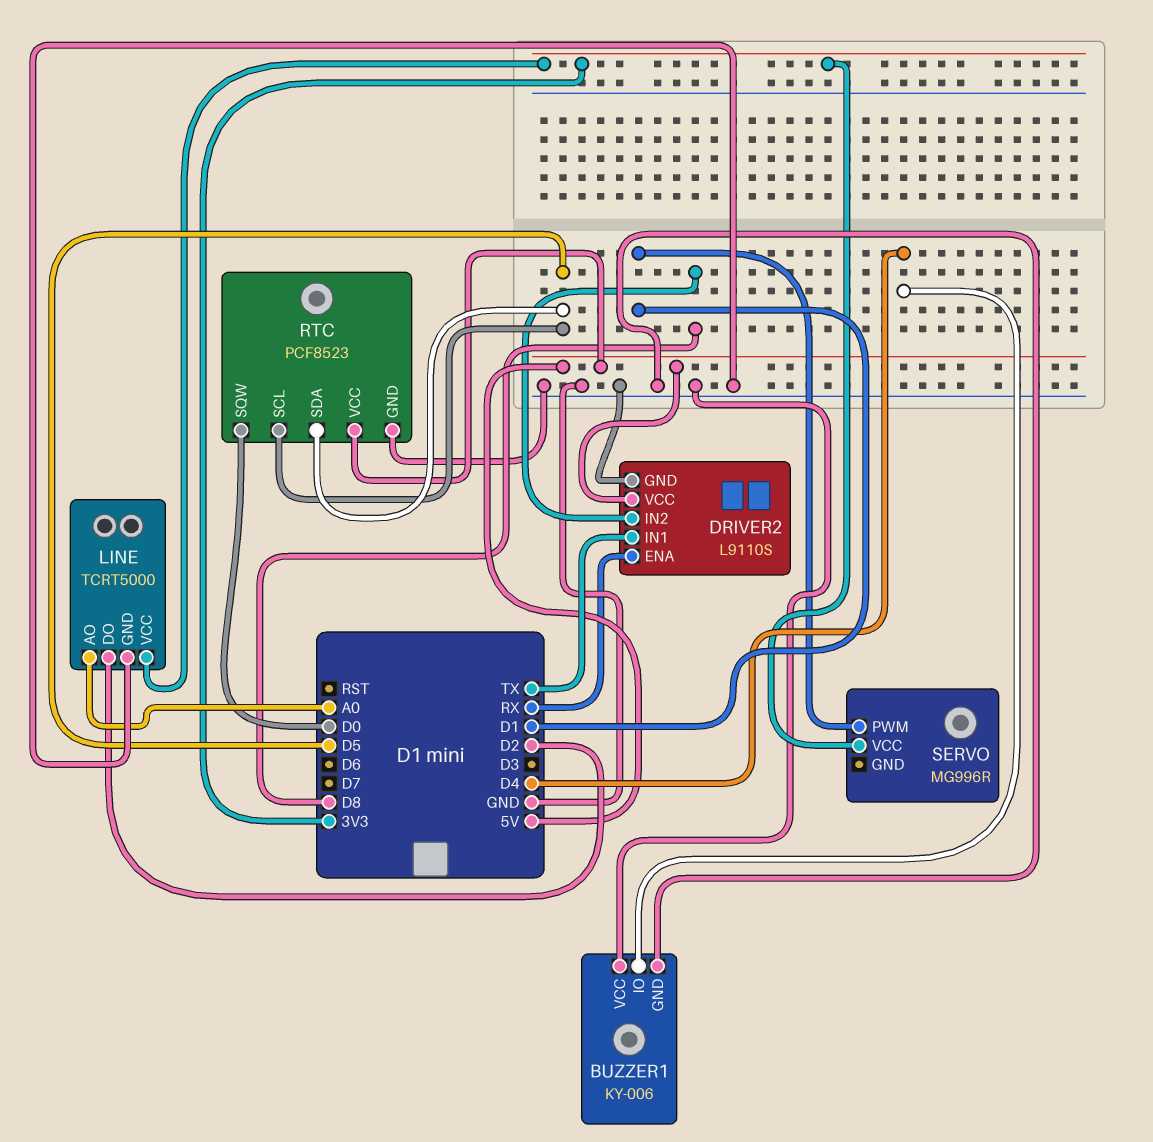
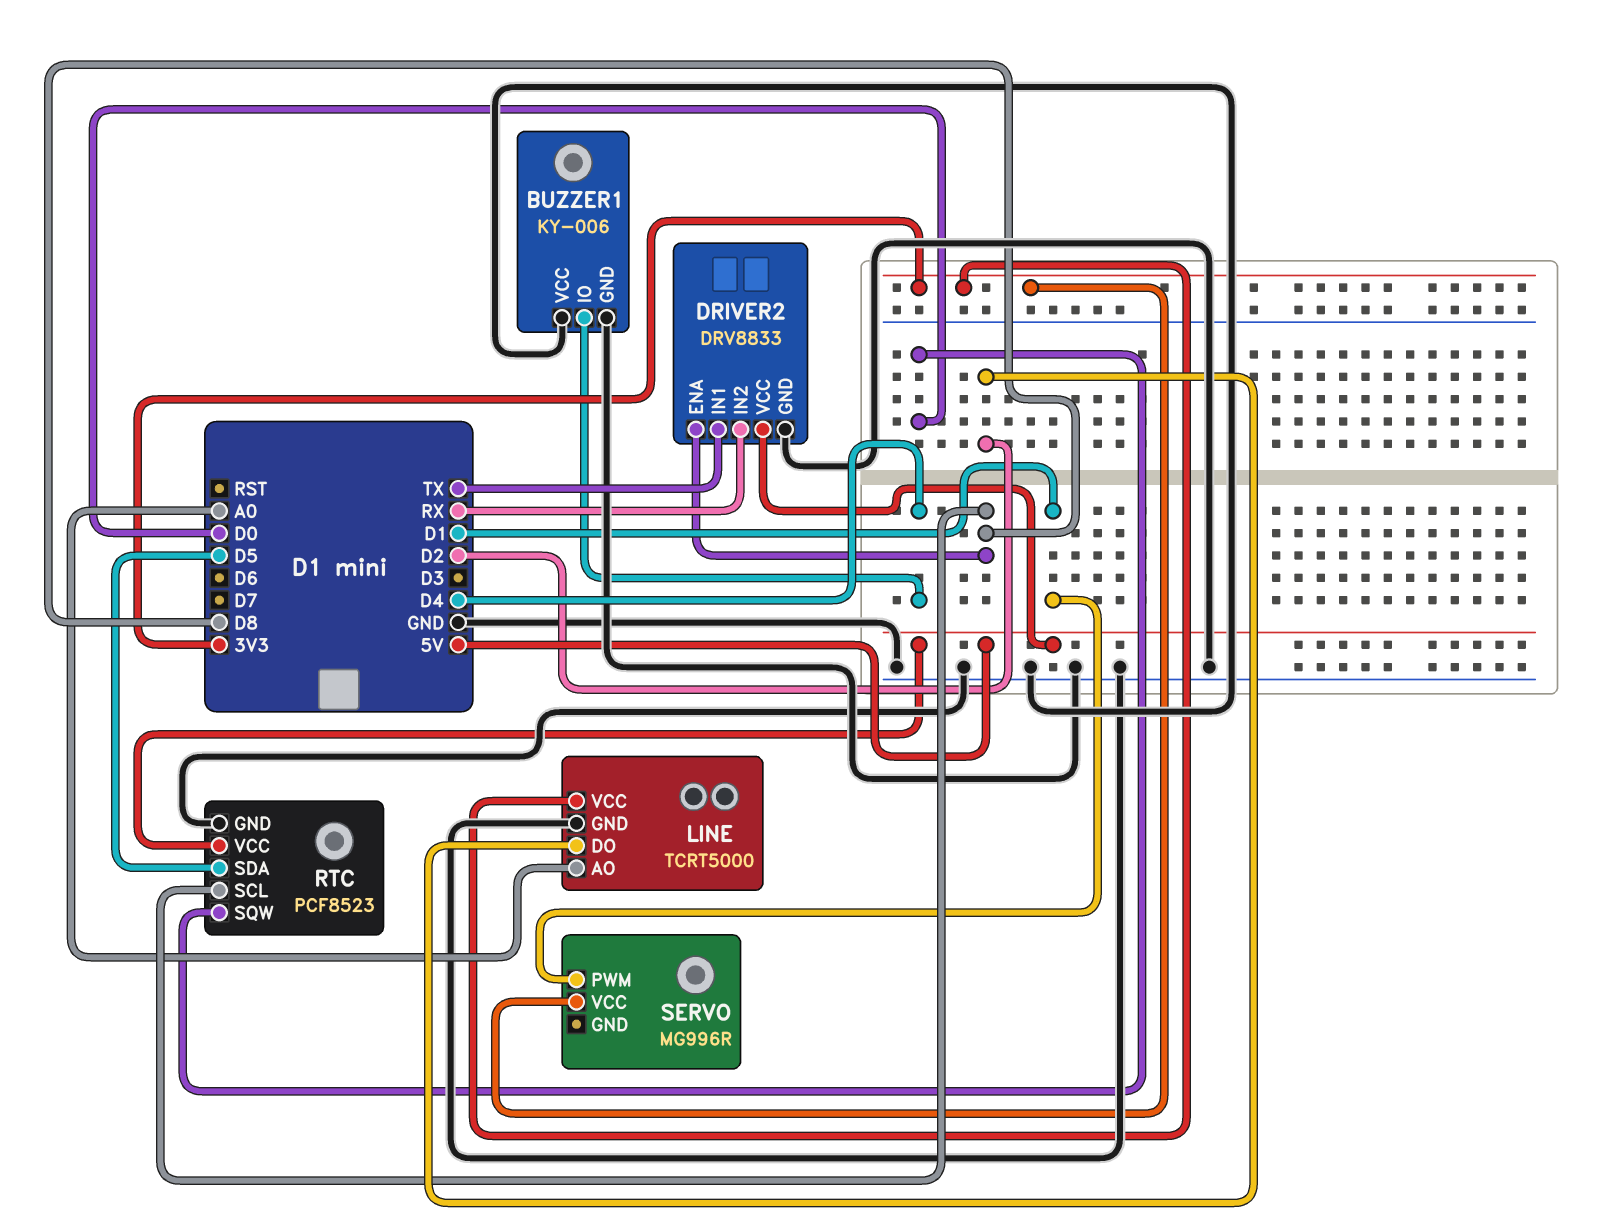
DRIVER2: L9110S -> DRV8833
DRIVER2 pin ENA: RX -> D8
DRIVER2 pin IN2: D8 -> RX
RTC pin SCL: D5 -> D8

